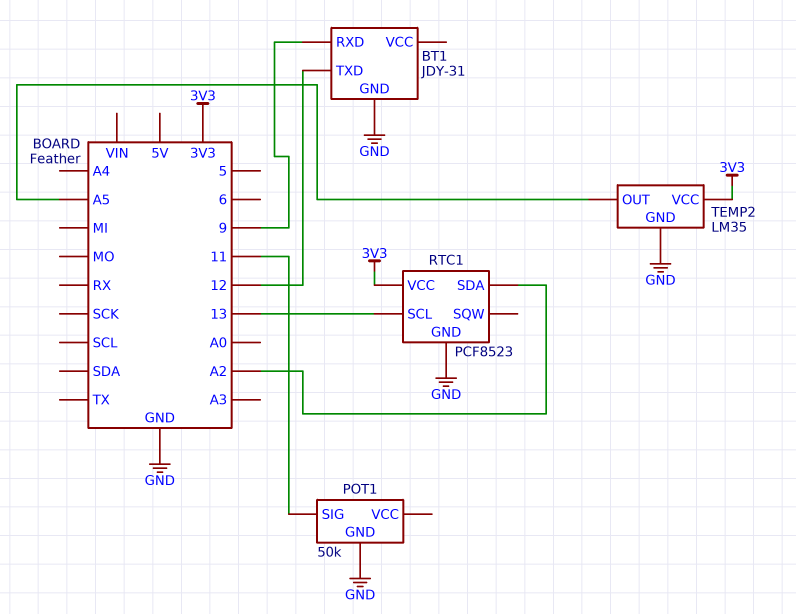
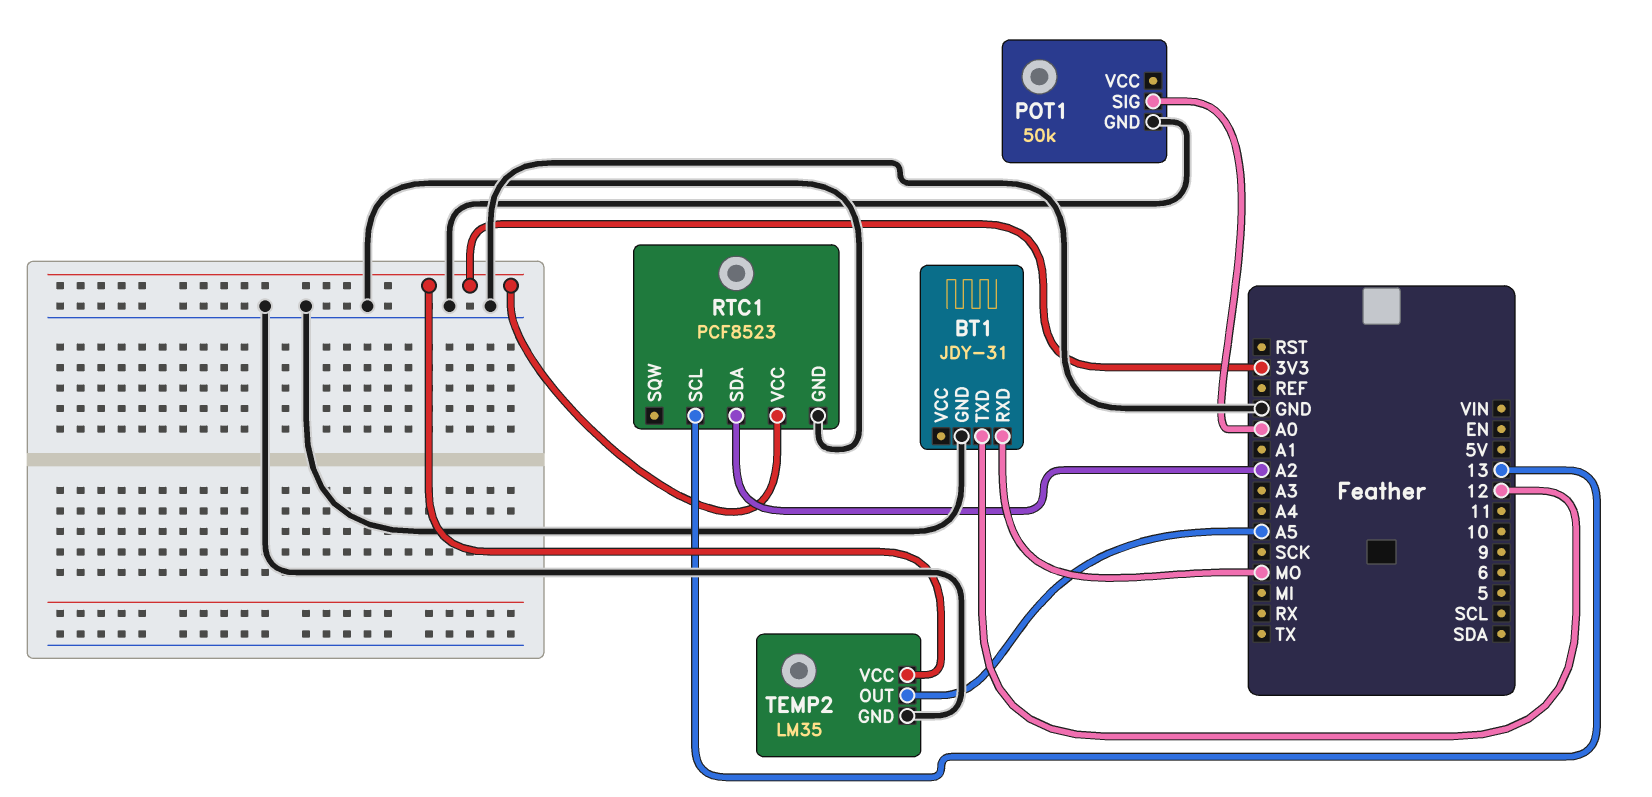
BT1 pin RXD: 9 -> MO
POT1 pin SIG: 11 -> A0

